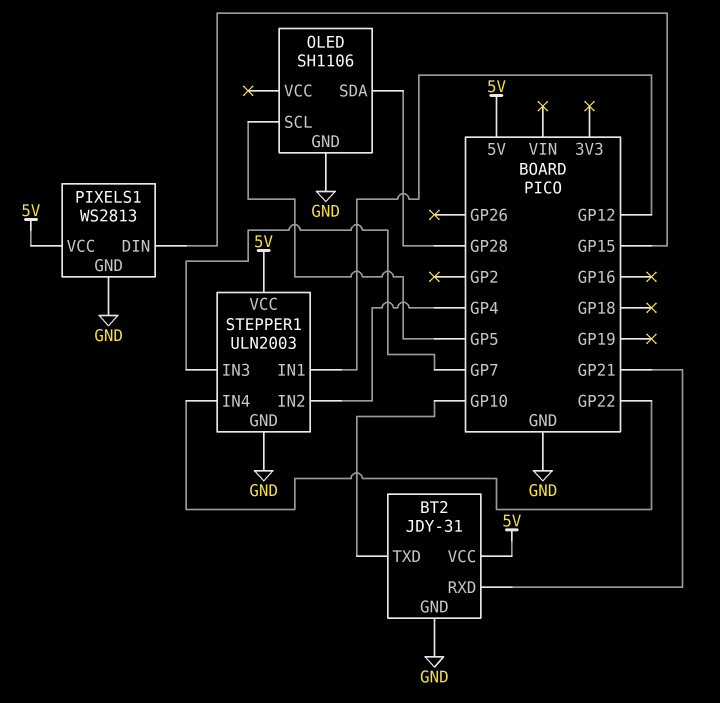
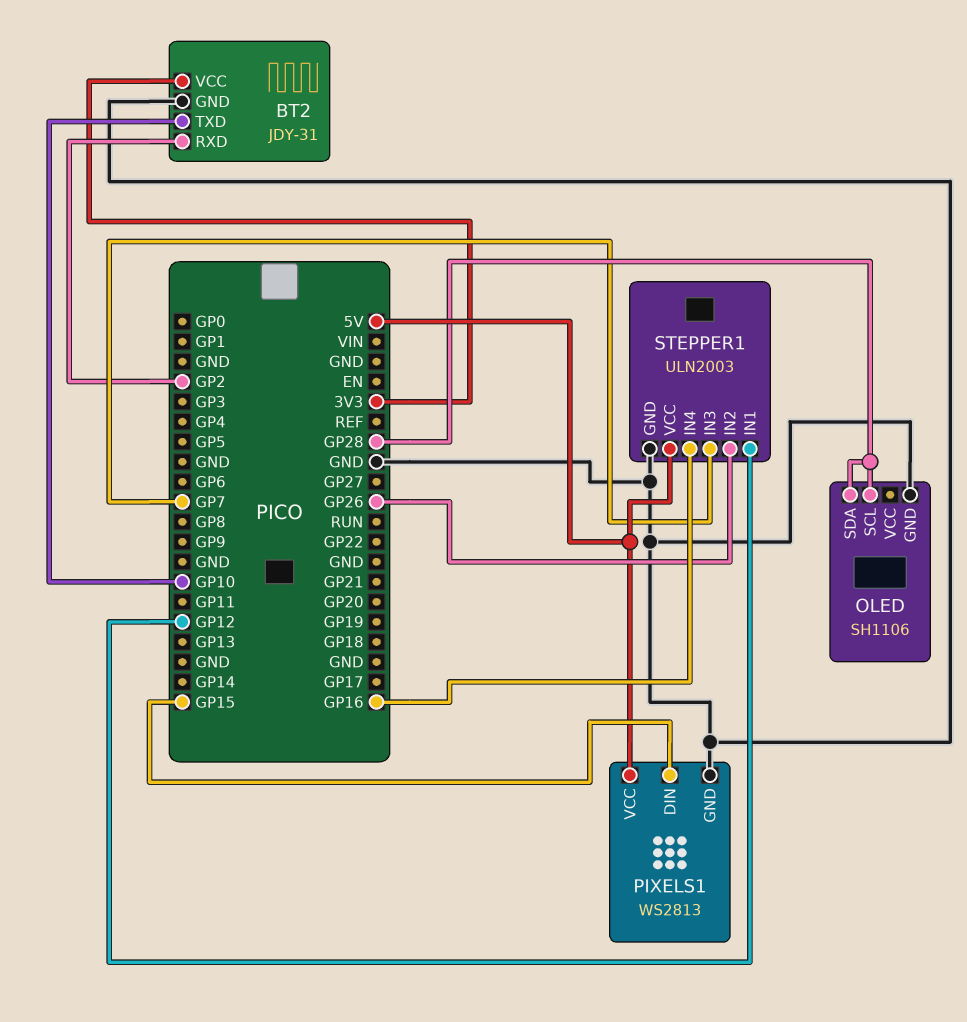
BT2 pin RXD: GP21 -> GP2
BT2 pin VCC: 5V -> 3V3
OLED pin SCL: GP5 -> GP28
STEPPER1 pin IN2: GP4 -> GP26
STEPPER1 pin IN4: GP22 -> GP16

